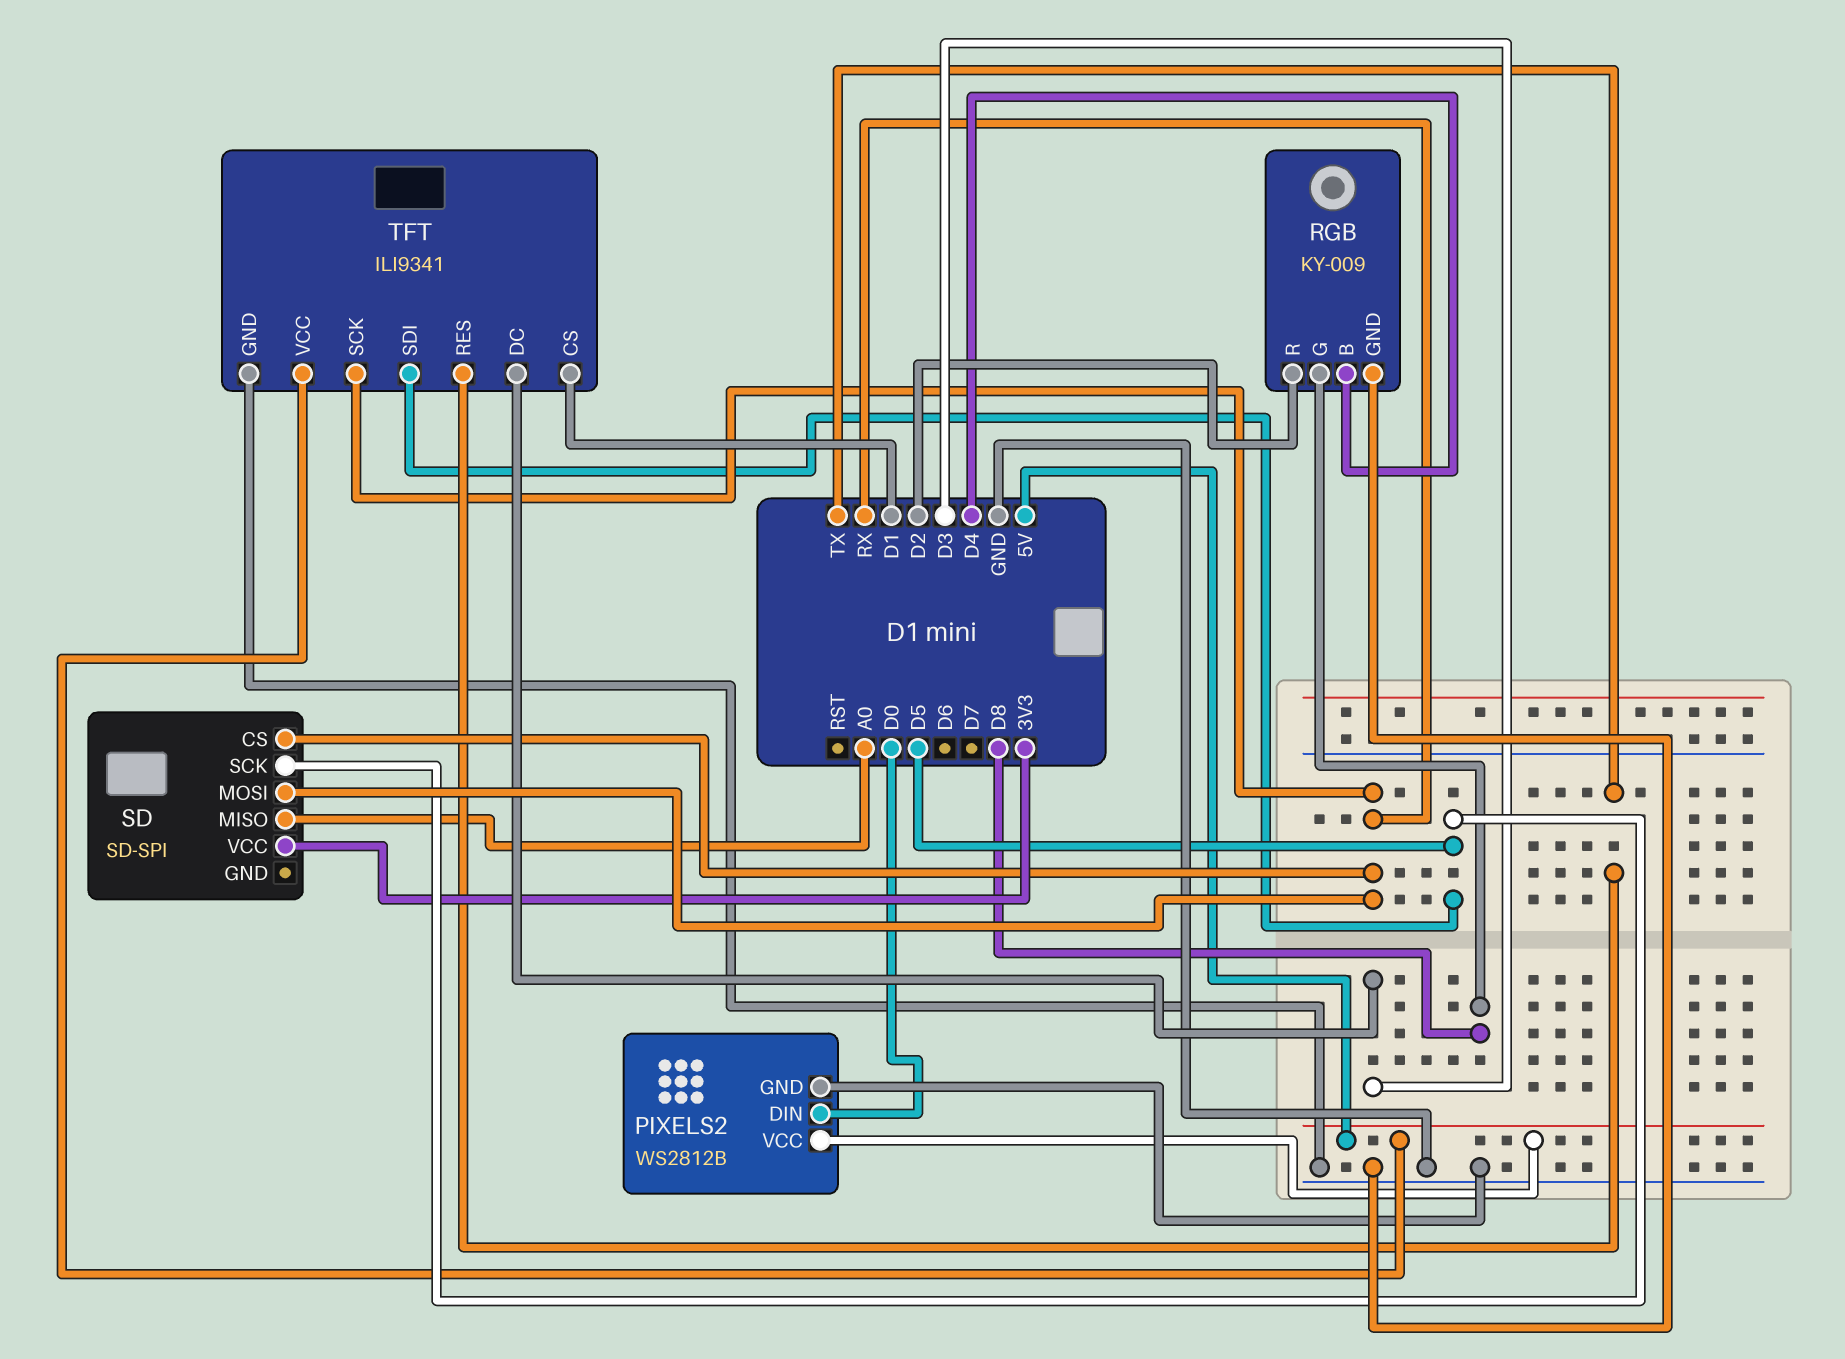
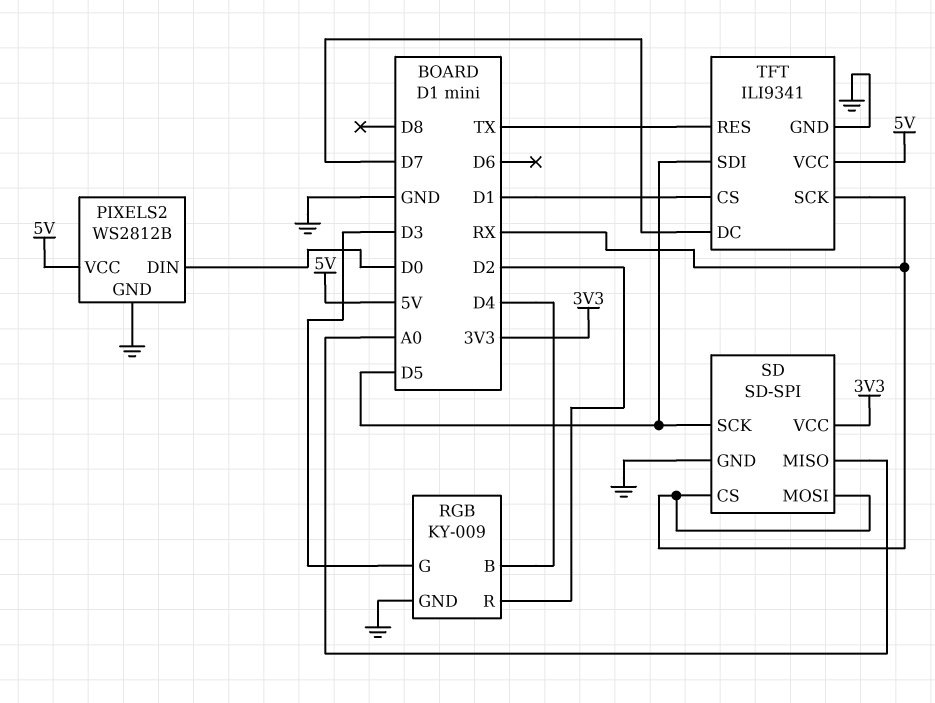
RGB pin G: D8 -> D3
SD pin GND: none -> GND
TFT pin DC: D3 -> D7

